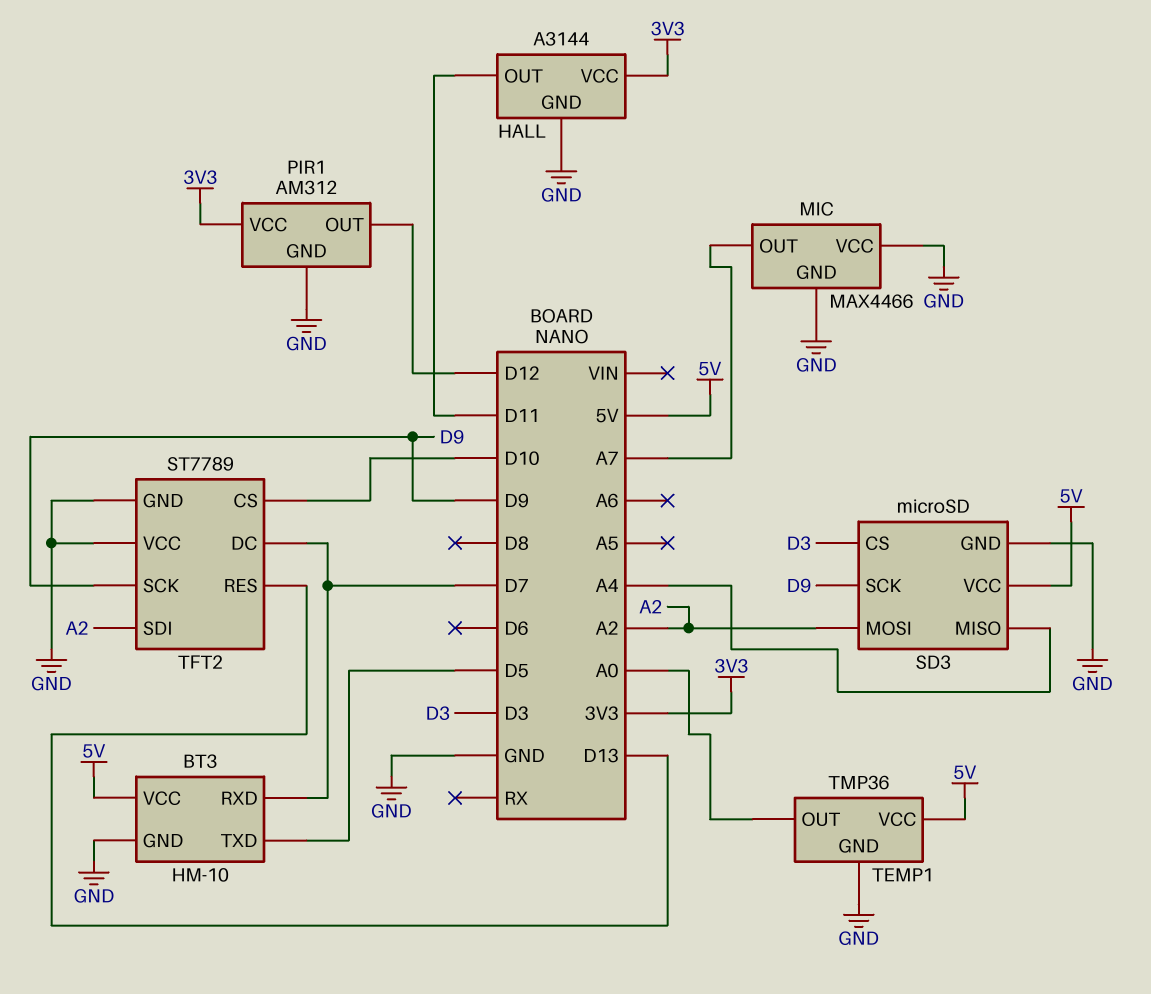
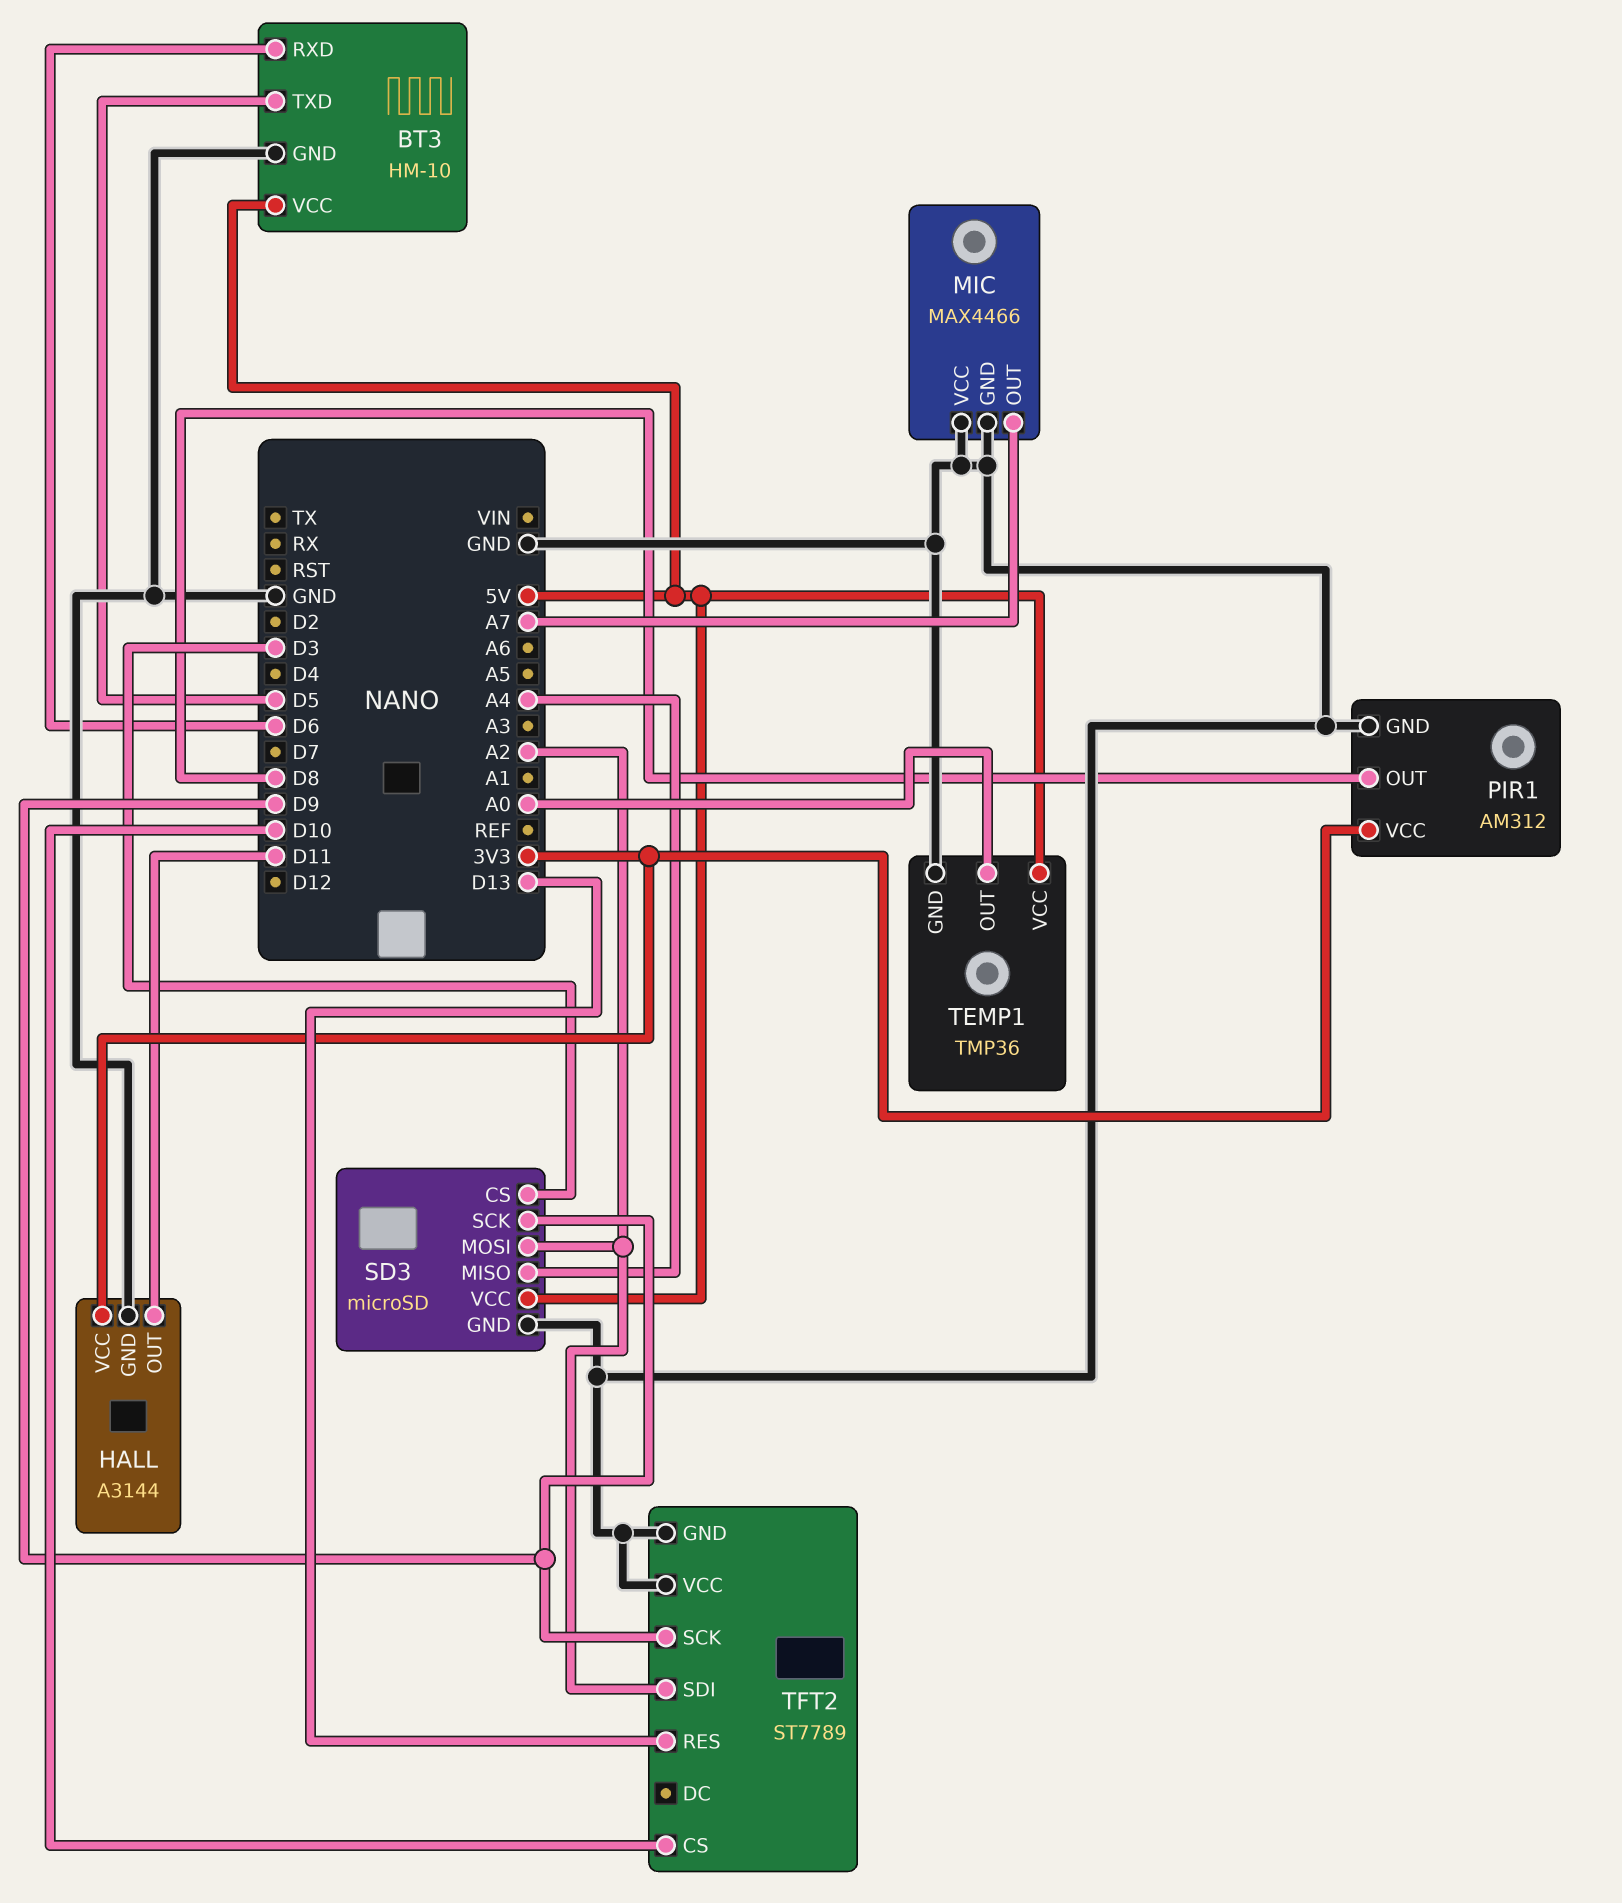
BT3 pin RXD: D7 -> D6
PIR1 pin OUT: D12 -> D8
TFT2 pin DC: D7 -> none

